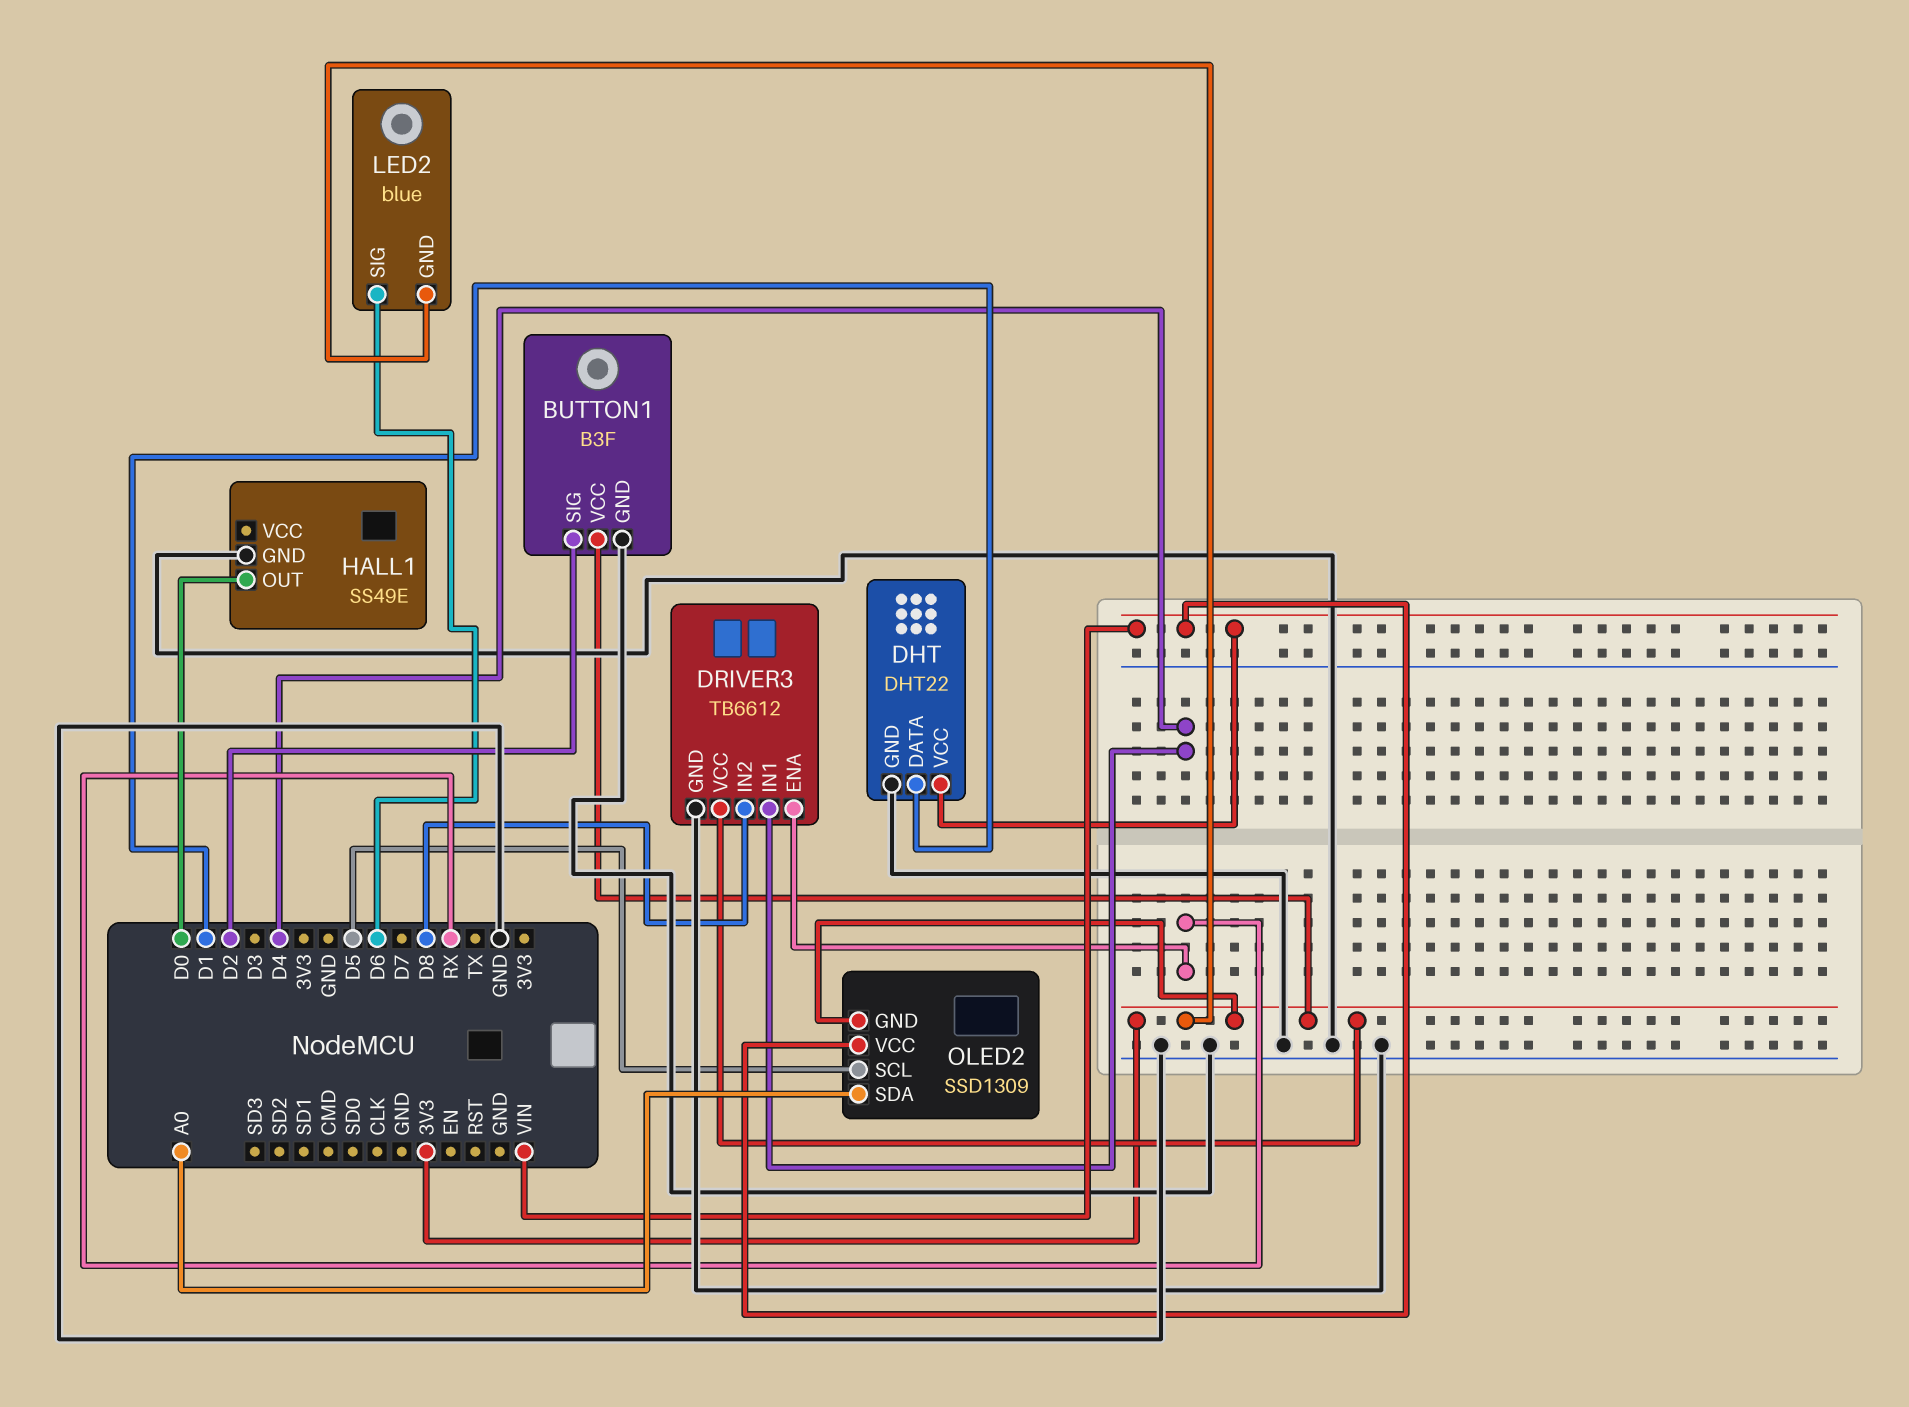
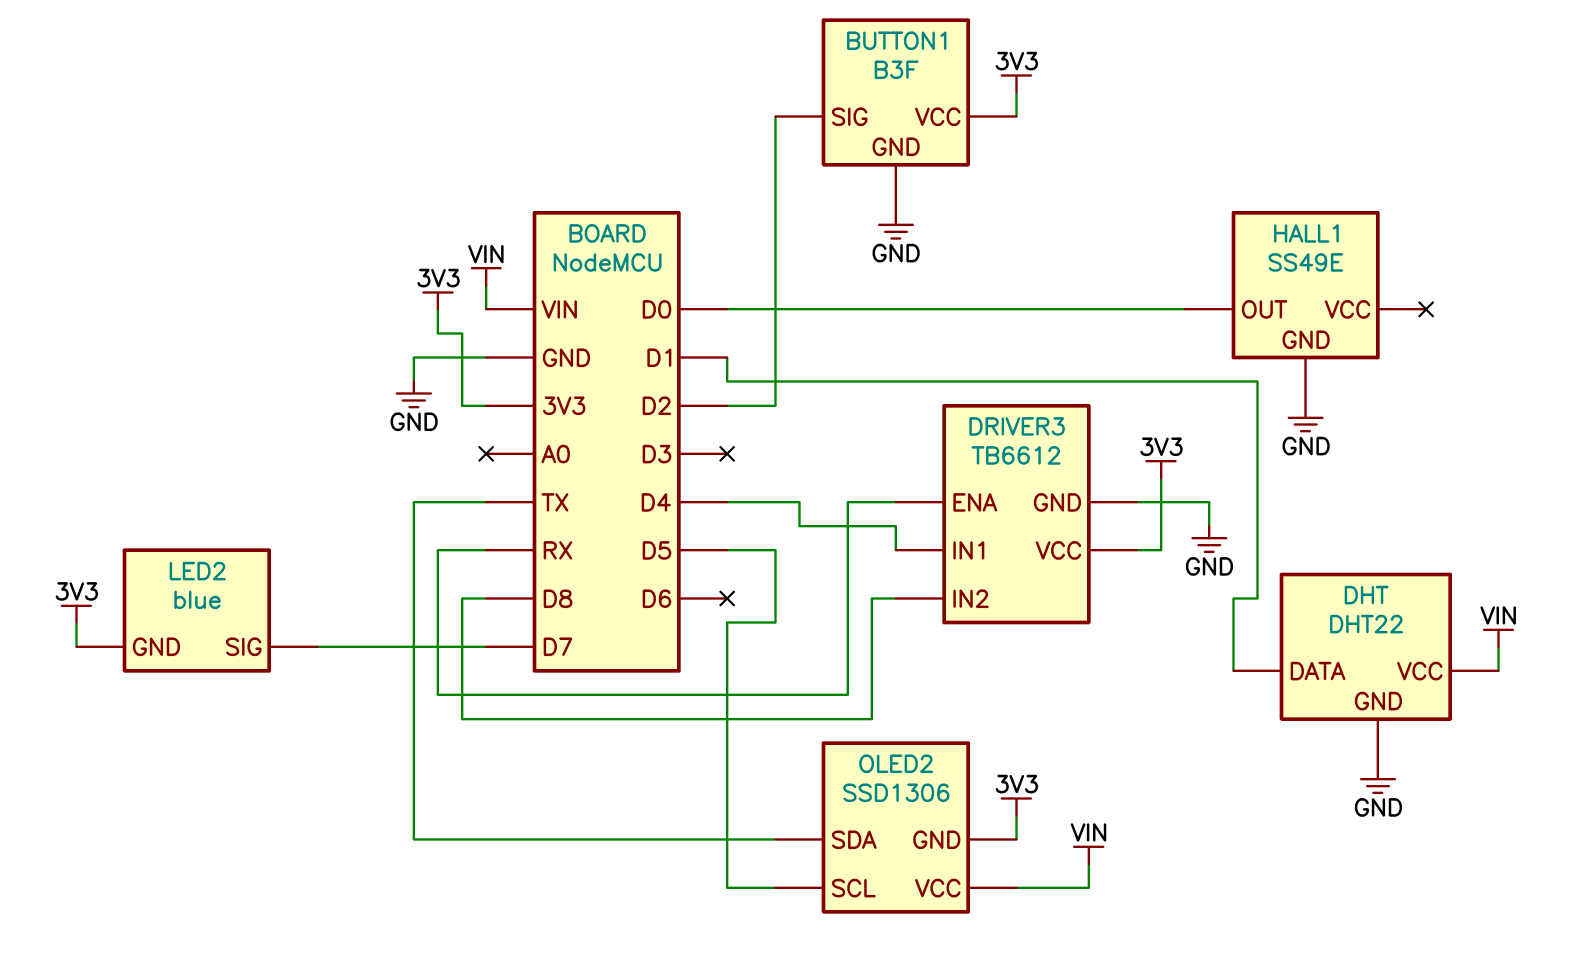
LED2 pin SIG: D6 -> D7
OLED2: SSD1309 -> SSD1306
OLED2 pin SDA: A0 -> TX

